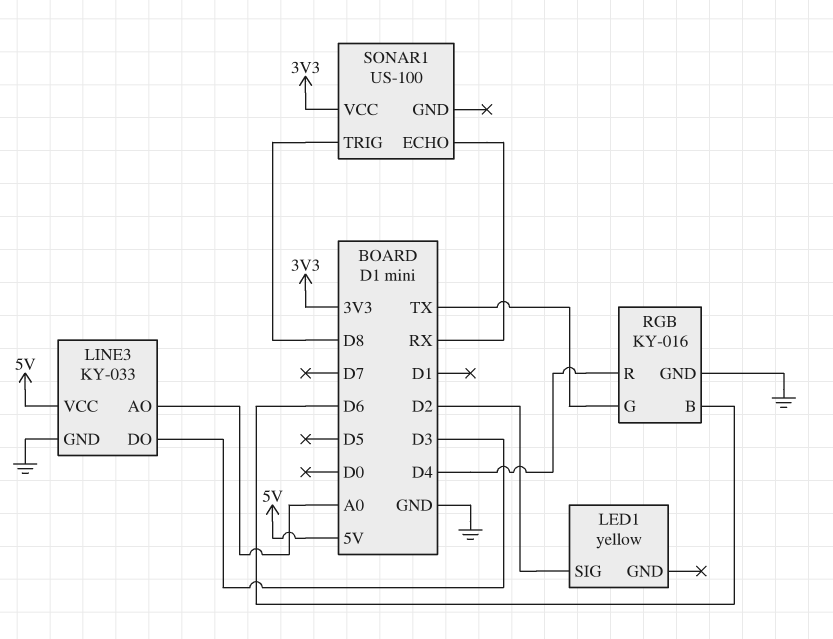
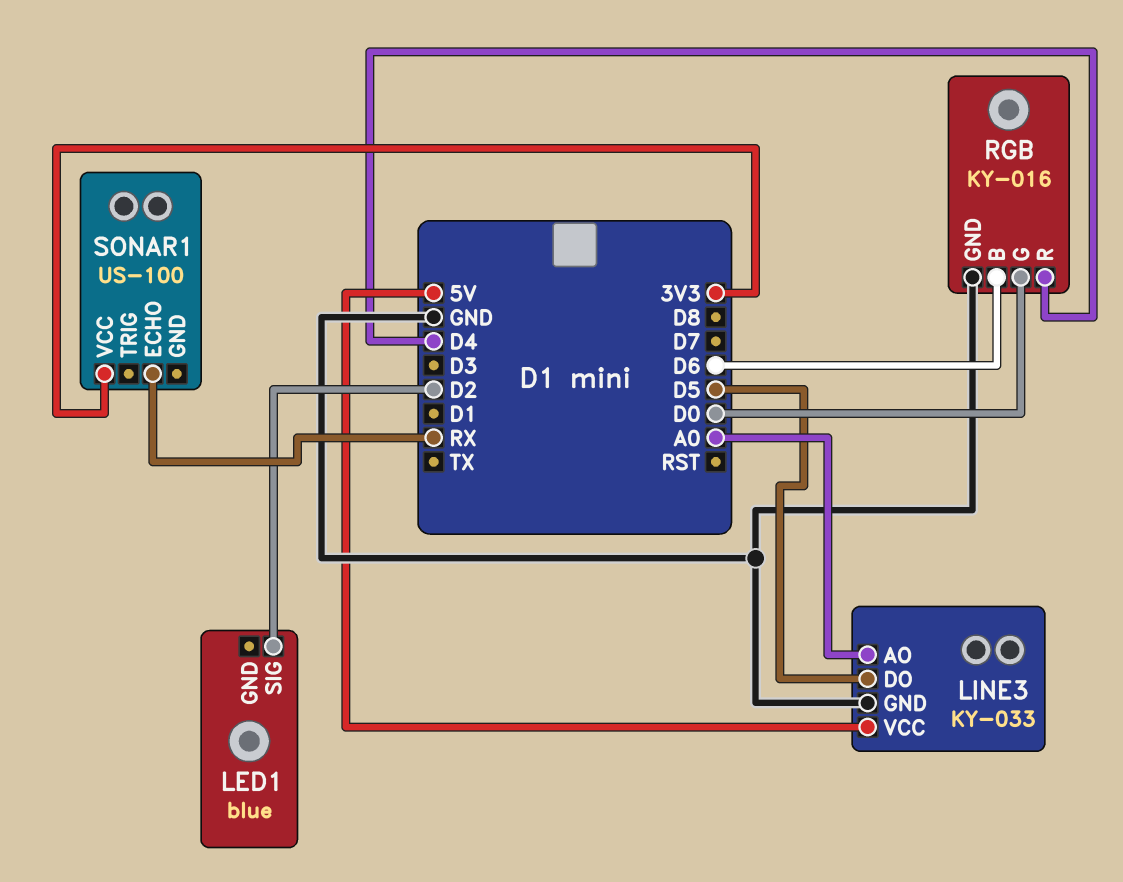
LED1: yellow -> blue
LINE3 pin DO: D3 -> D5
RGB pin G: TX -> D0
SONAR1 pin TRIG: D8 -> none

